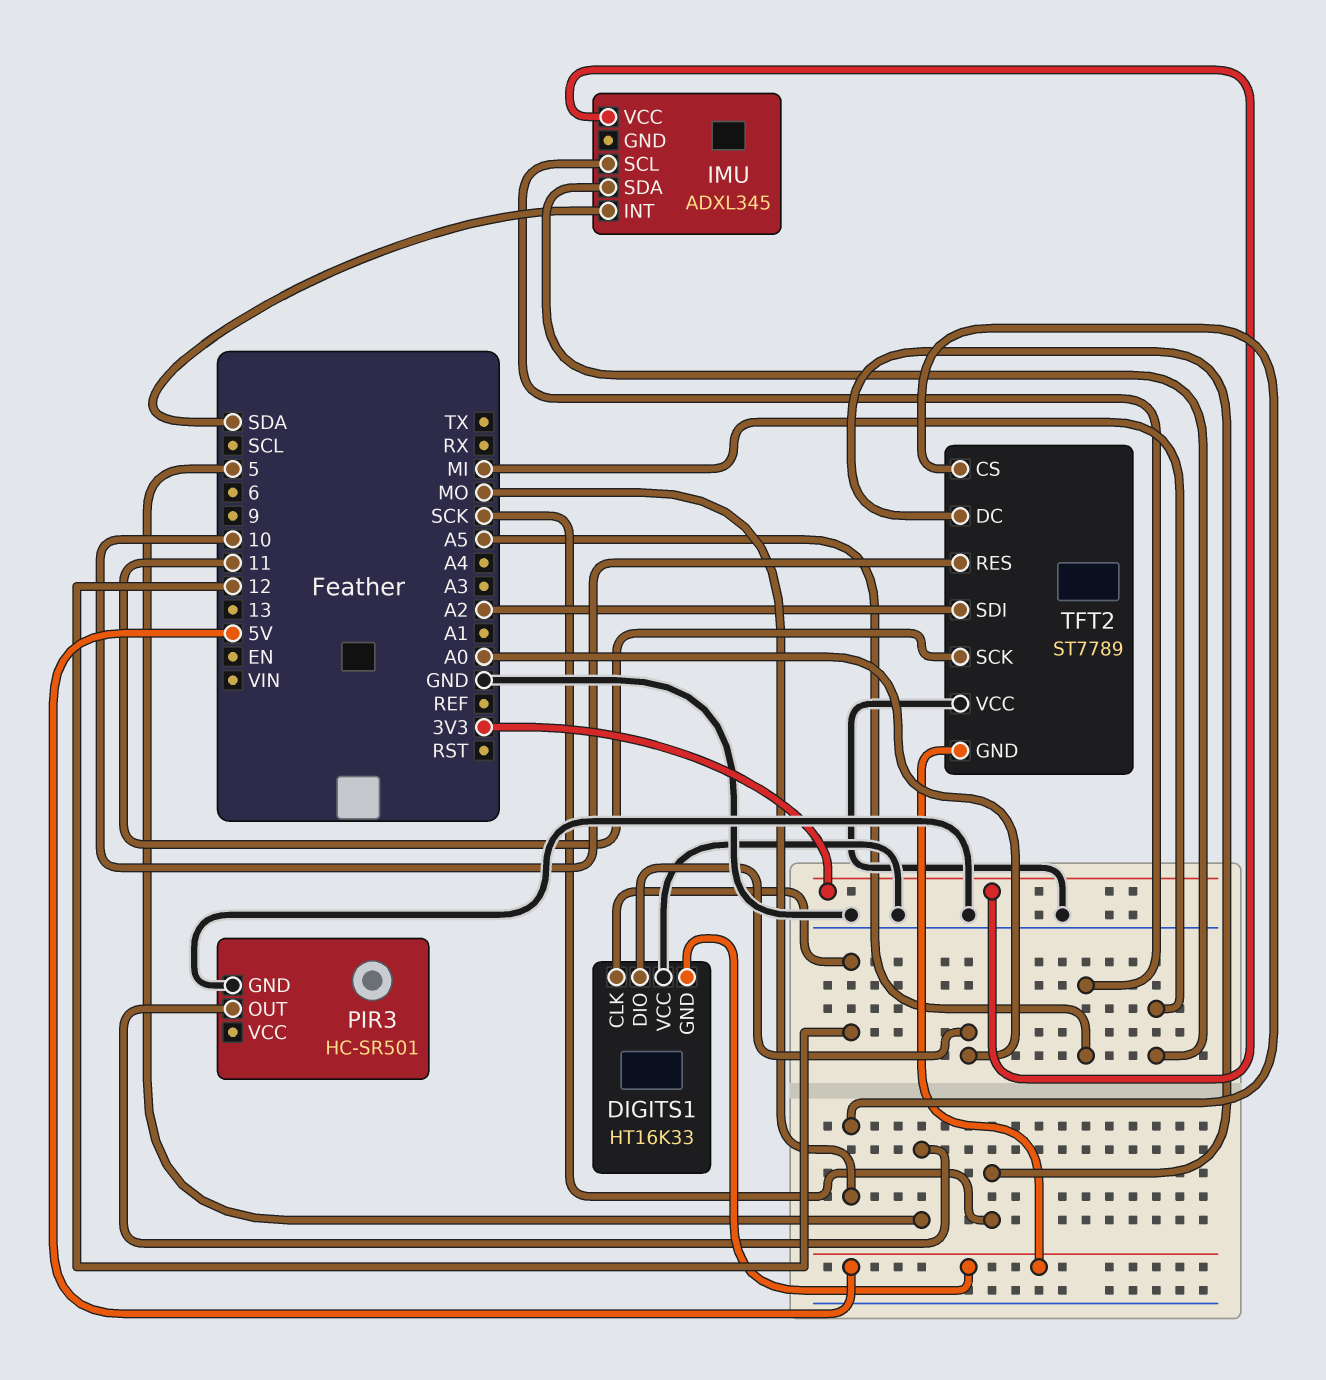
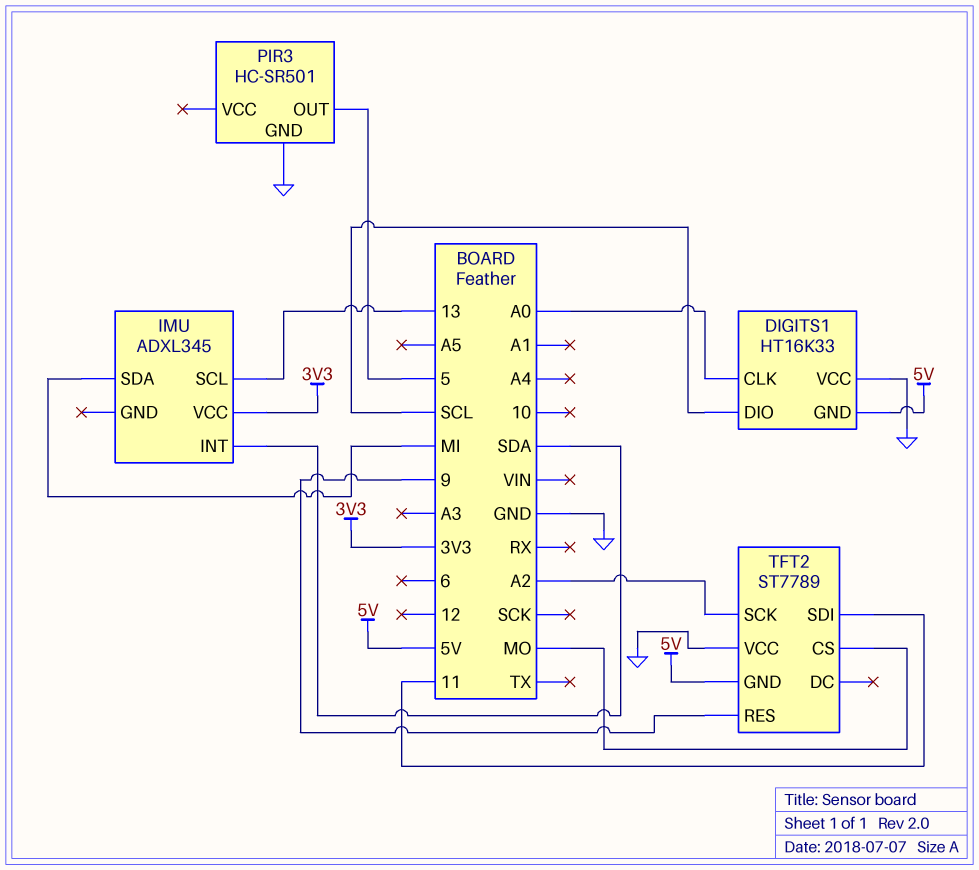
DIGITS1 pin CLK: 12 -> A0
DIGITS1 pin DIO: A0 -> SCL
IMU pin SCL: A5 -> 13
TFT2 pin DC: SCK -> none
TFT2 pin RES: 10 -> 9
TFT2 pin SCK: 11 -> A2
TFT2 pin SDI: A2 -> 11

